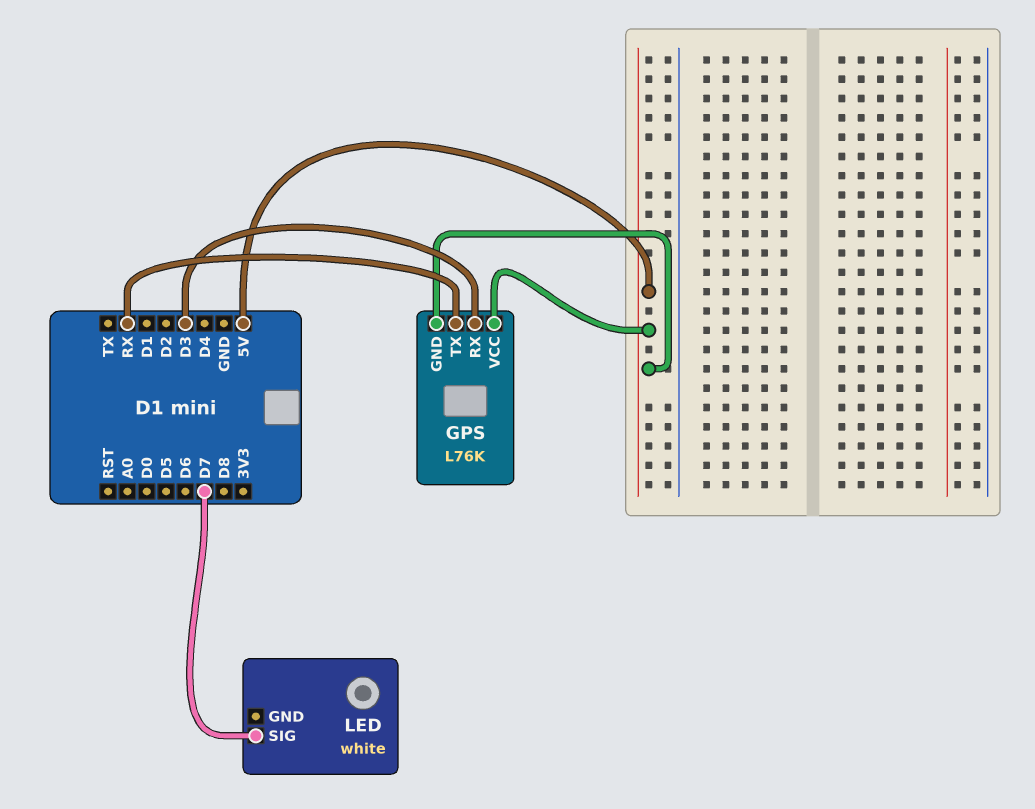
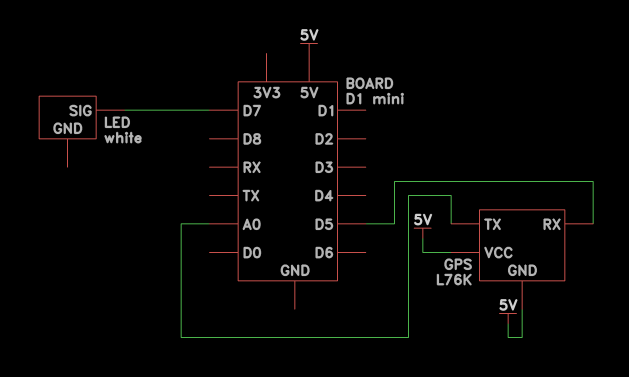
GPS pin RX: D3 -> D5
GPS pin TX: RX -> A0

